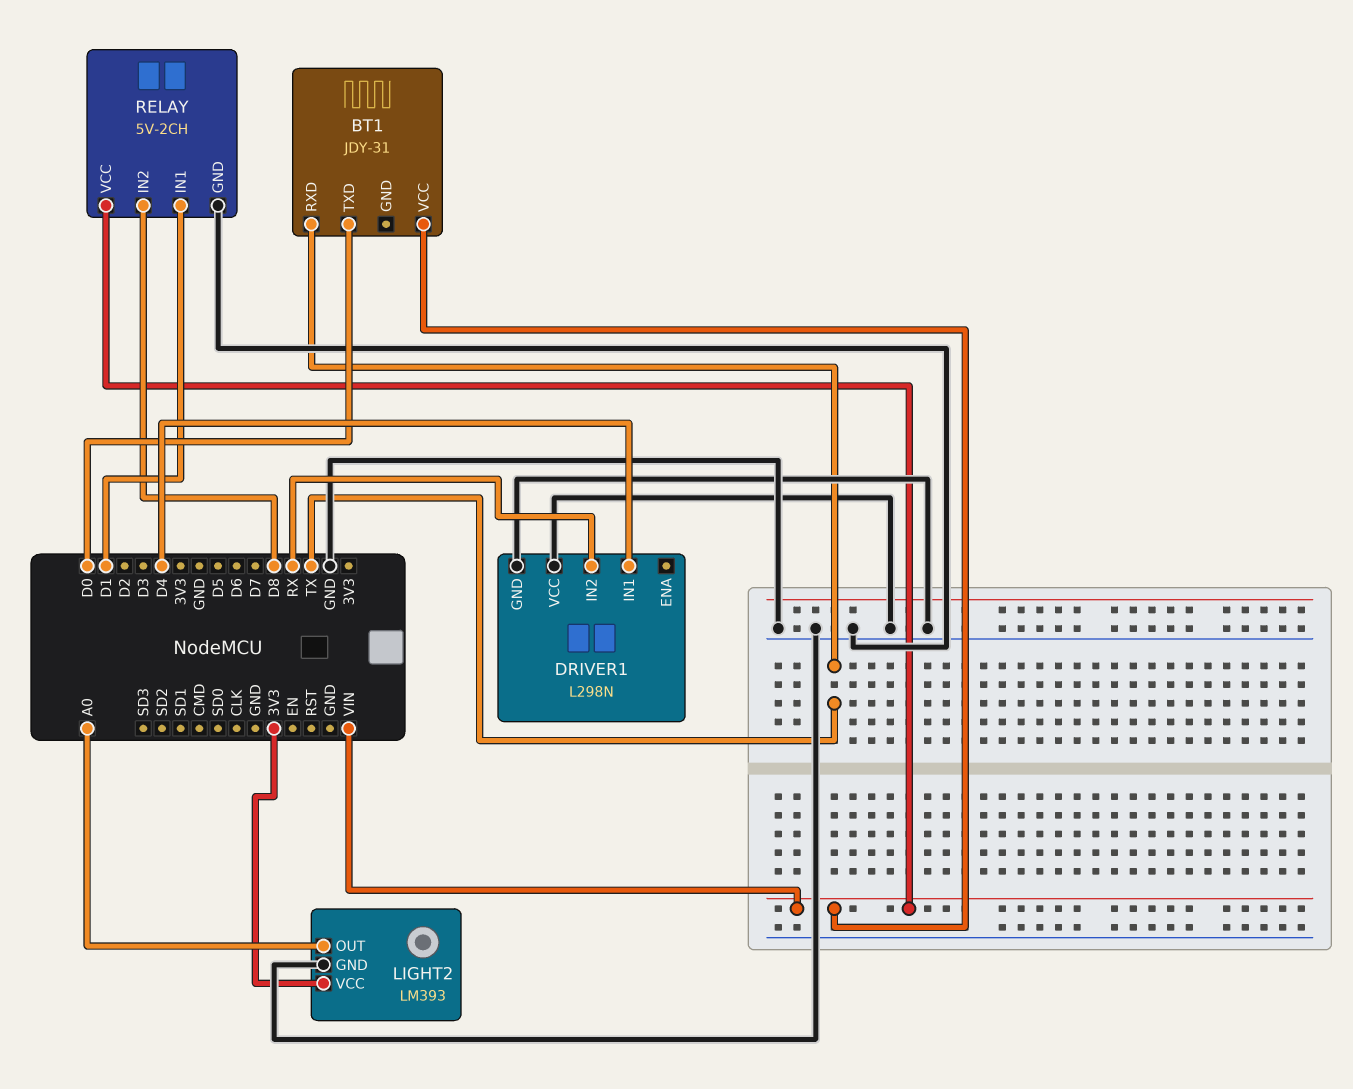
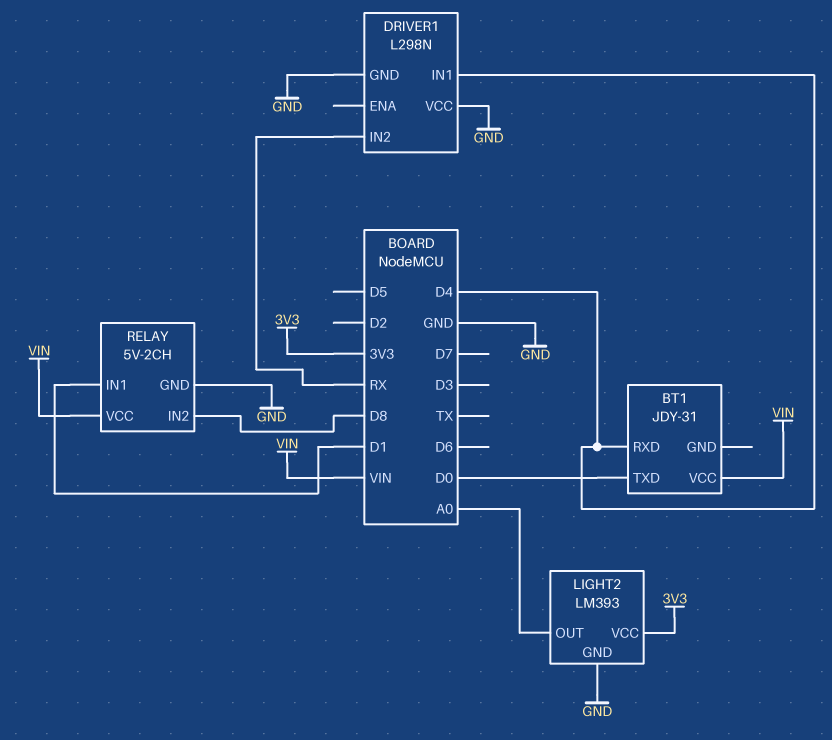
BT1 pin RXD: TX -> D4

